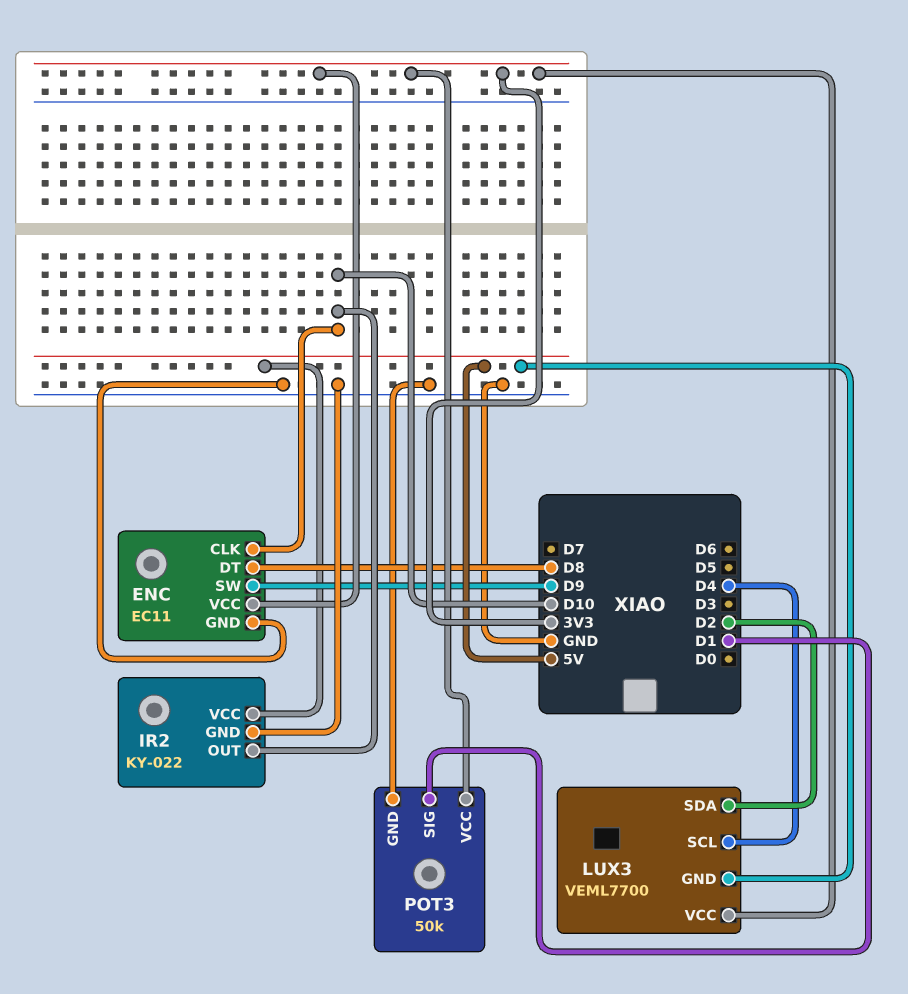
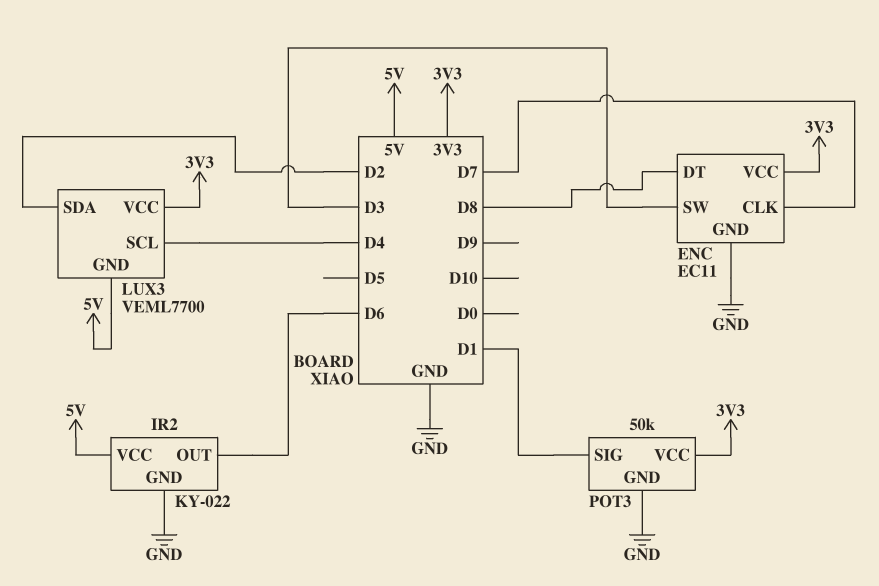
ENC pin CLK: D10 -> D7
ENC pin SW: D9 -> D3
IR2 pin OUT: D10 -> D6

